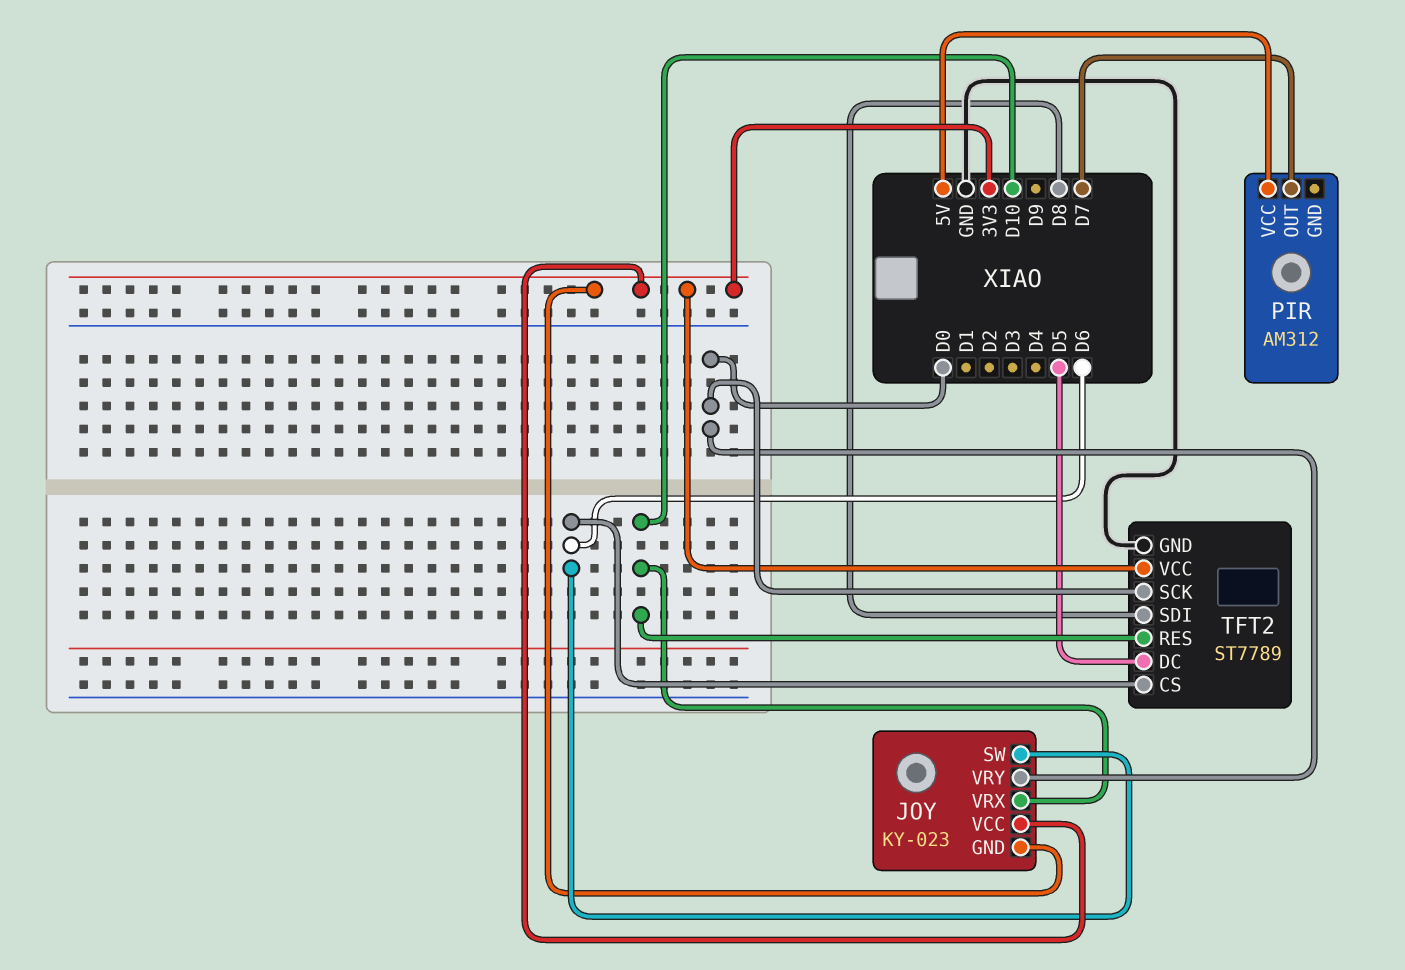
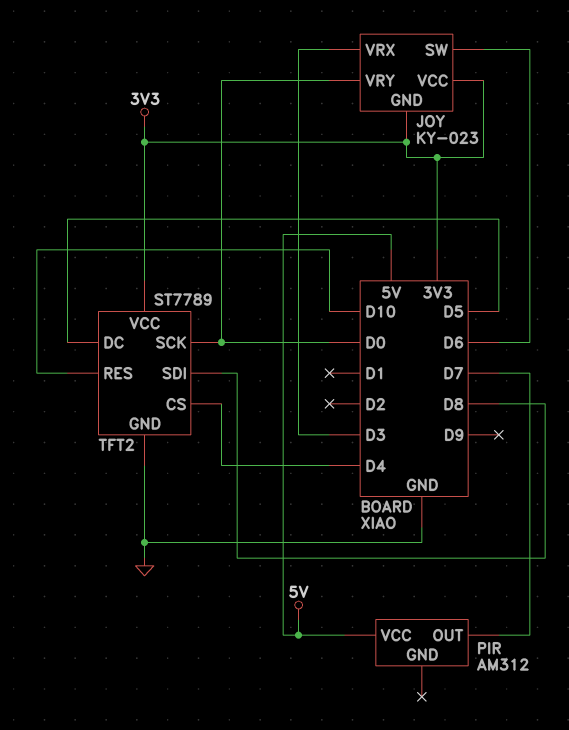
JOY pin VRX: D10 -> D3
TFT2 pin CS: D6 -> D4

